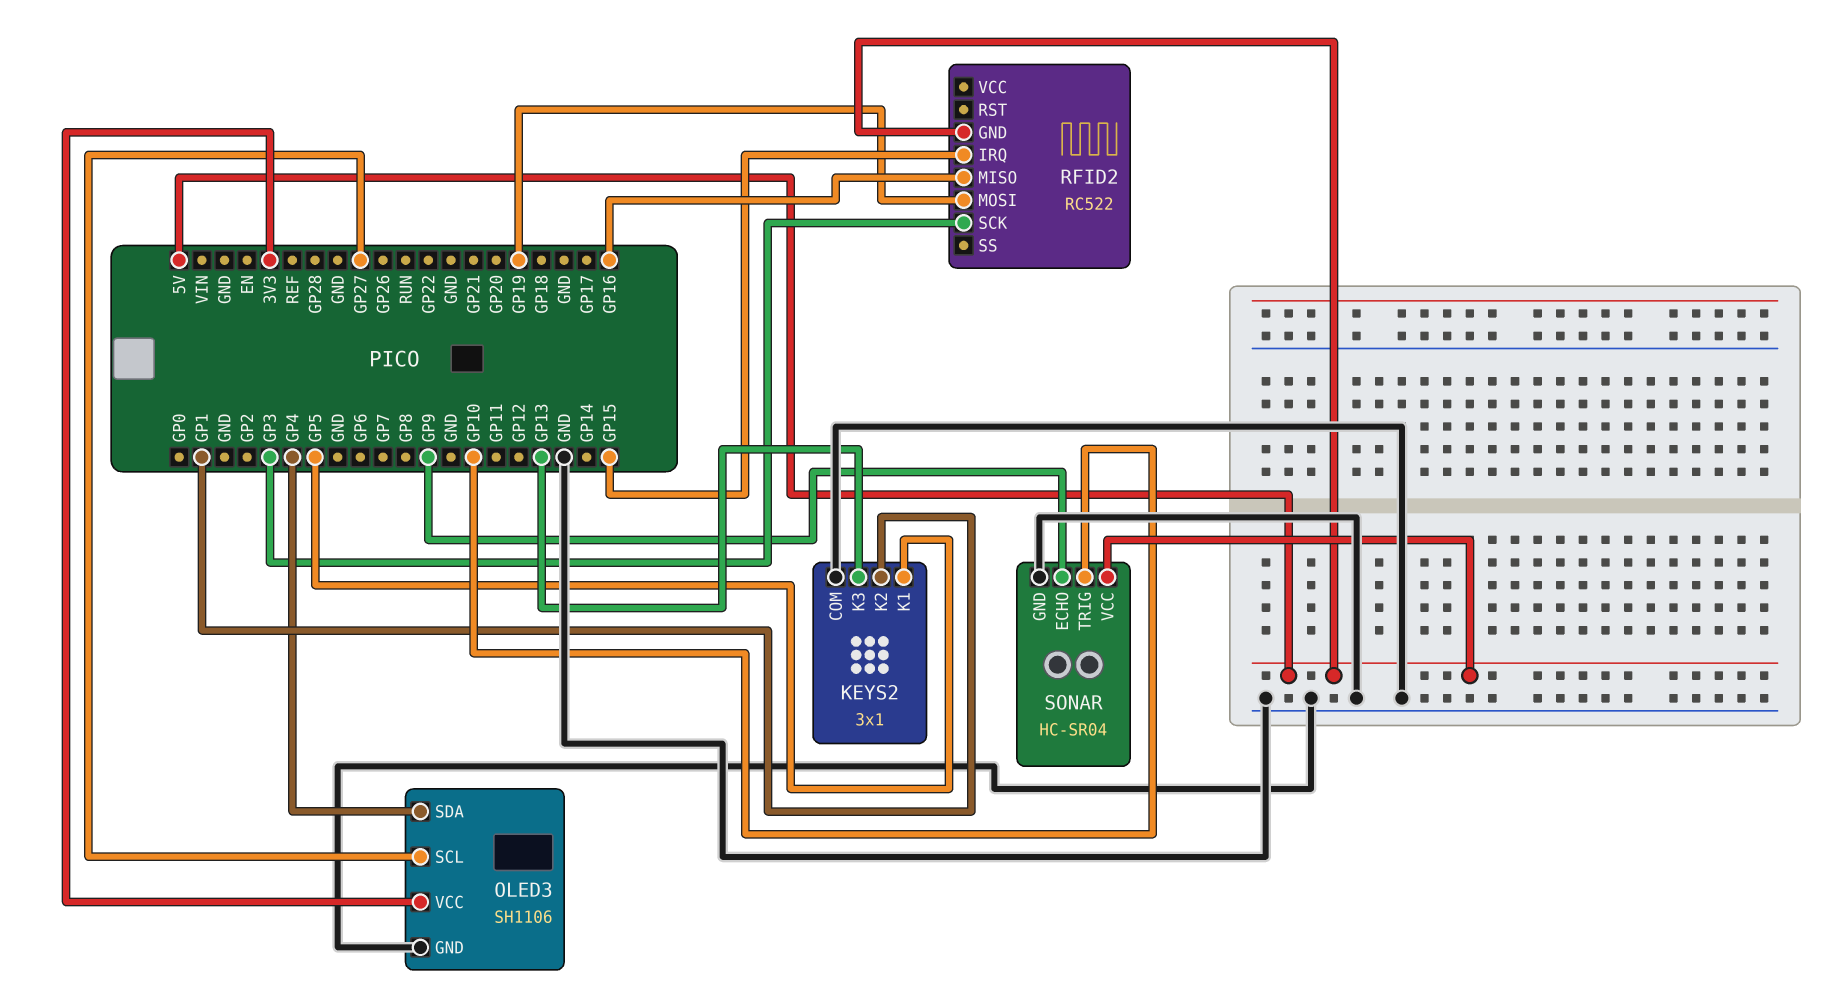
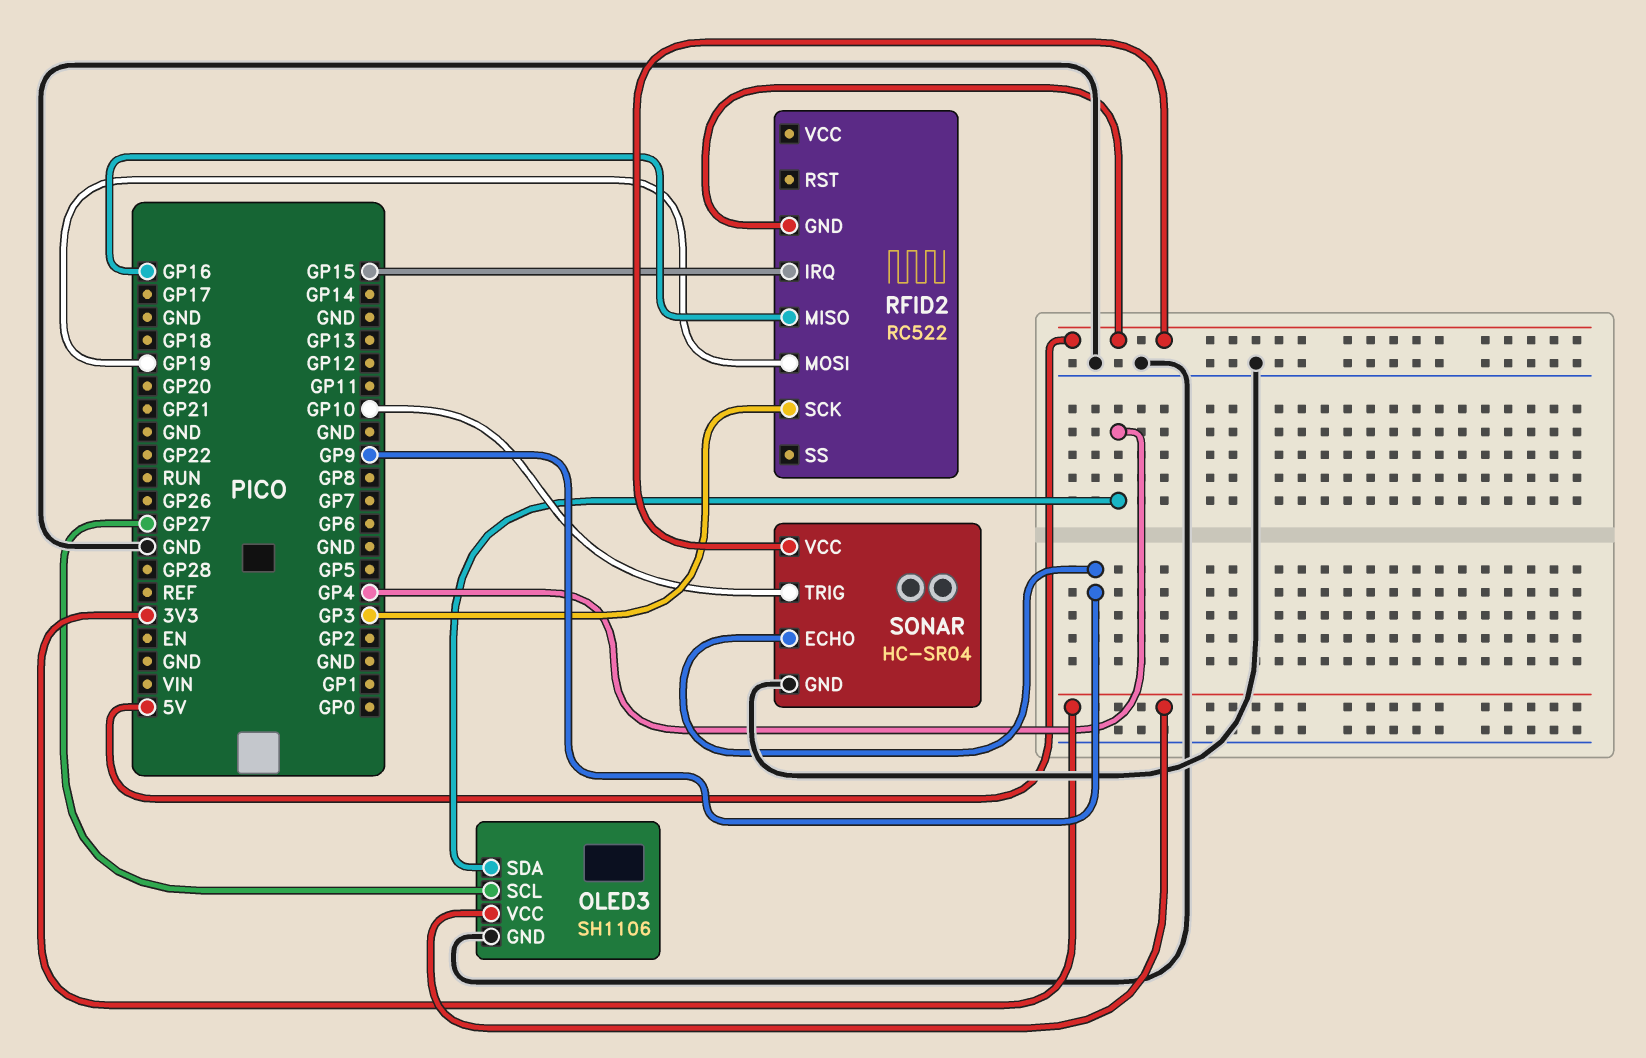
KEYS2: 3x1 -> none
KEYS2 pin COM: GND -> none
KEYS2 pin K1: GP5 -> none
KEYS2 pin K2: GP1 -> none
KEYS2 pin K3: GP13 -> none

